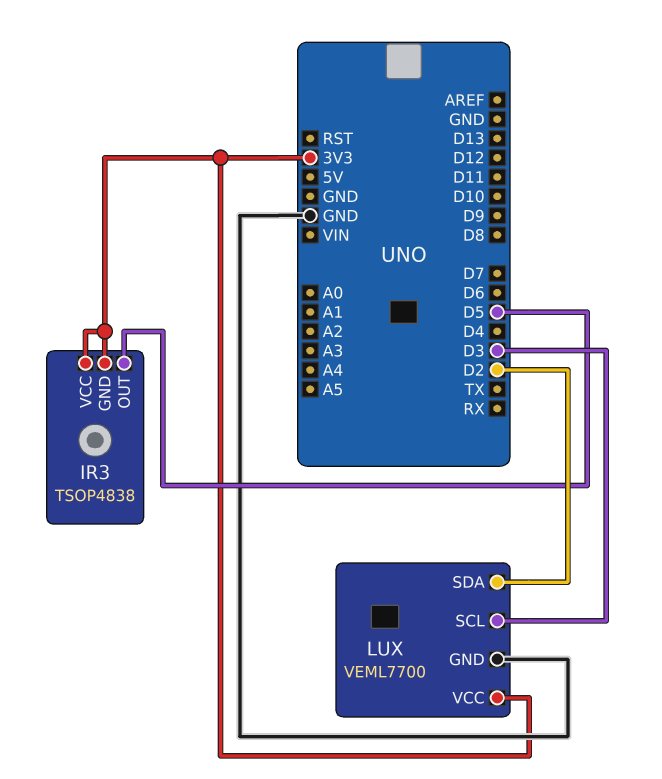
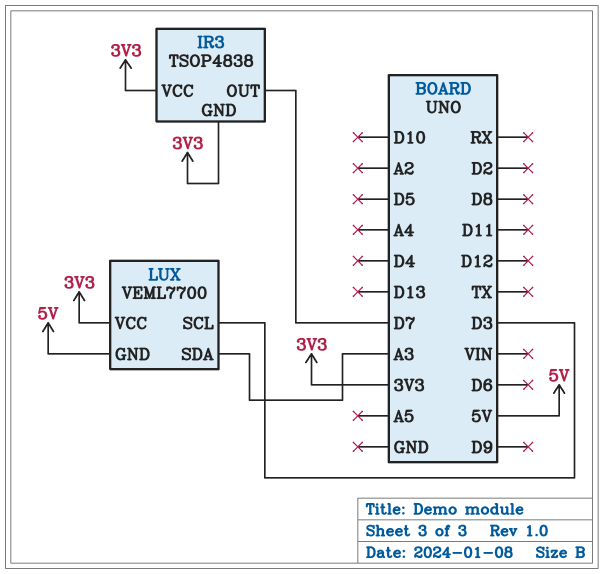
IR3 pin OUT: D5 -> D7
LUX pin GND: GND -> 5V
LUX pin SDA: D2 -> A3

